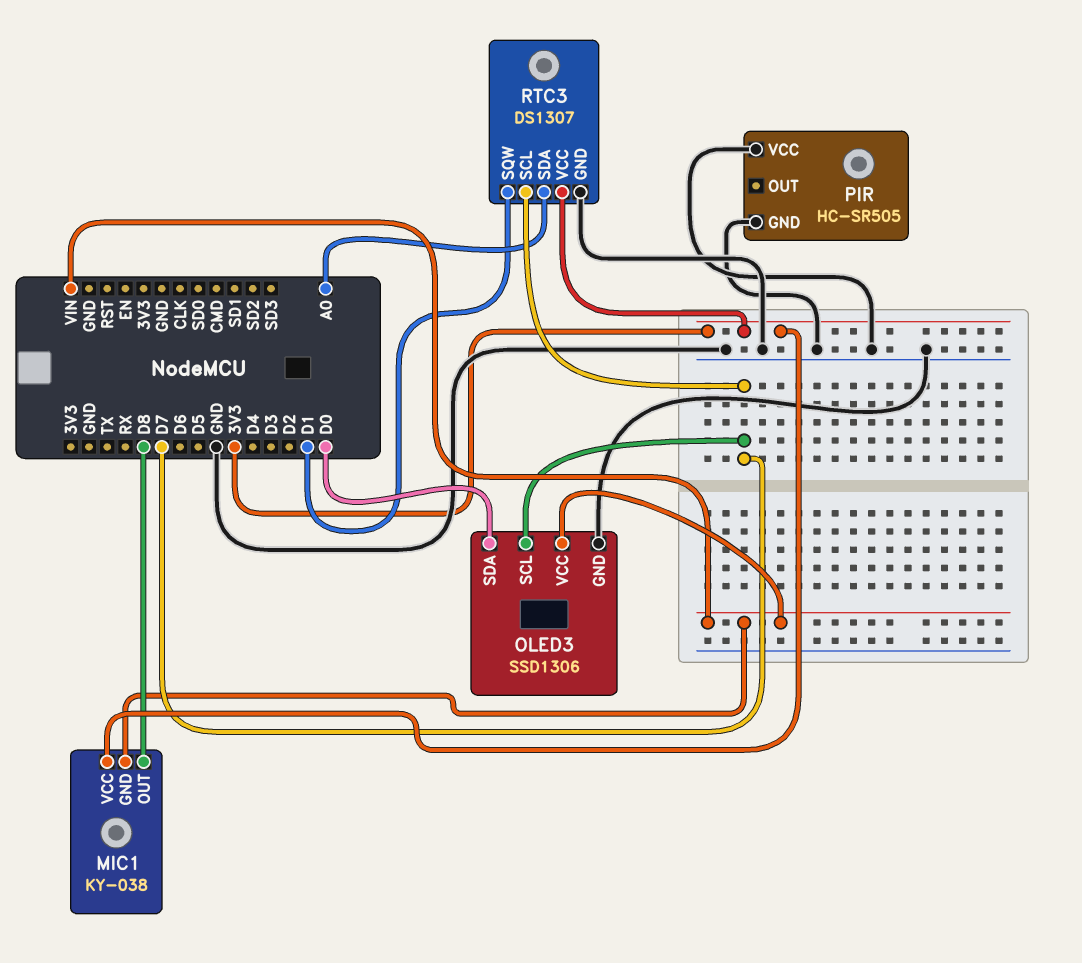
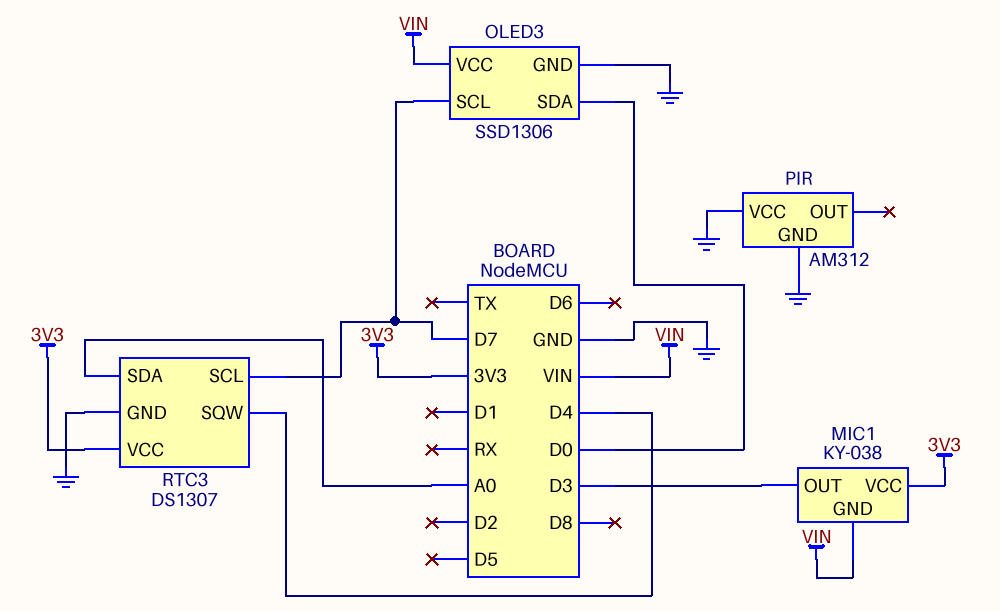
MIC1 pin OUT: D8 -> D3
PIR: HC-SR505 -> AM312
RTC3 pin SQW: D1 -> D4

